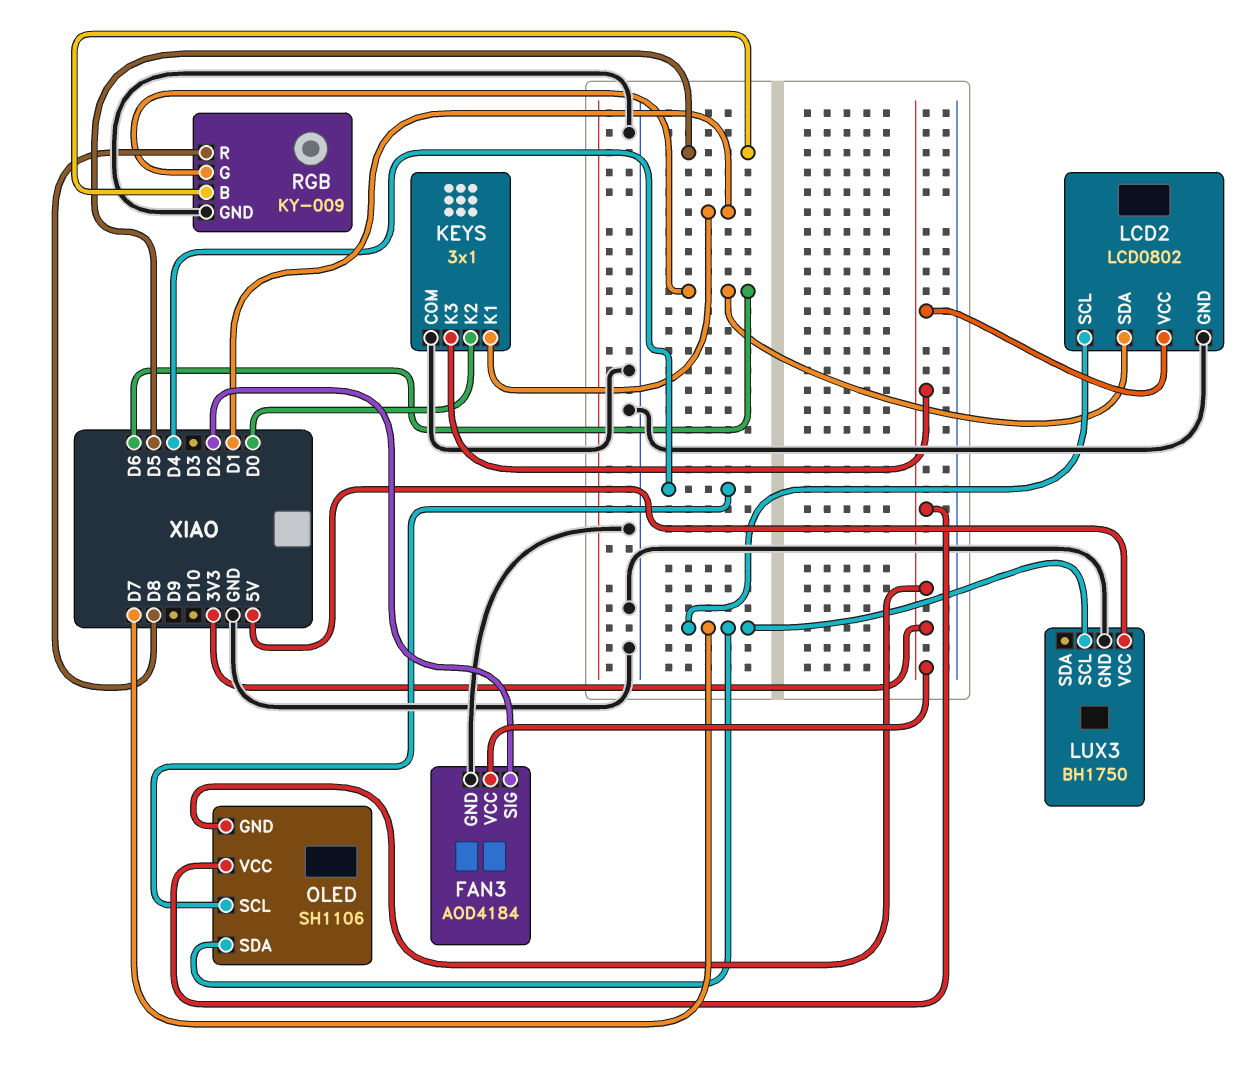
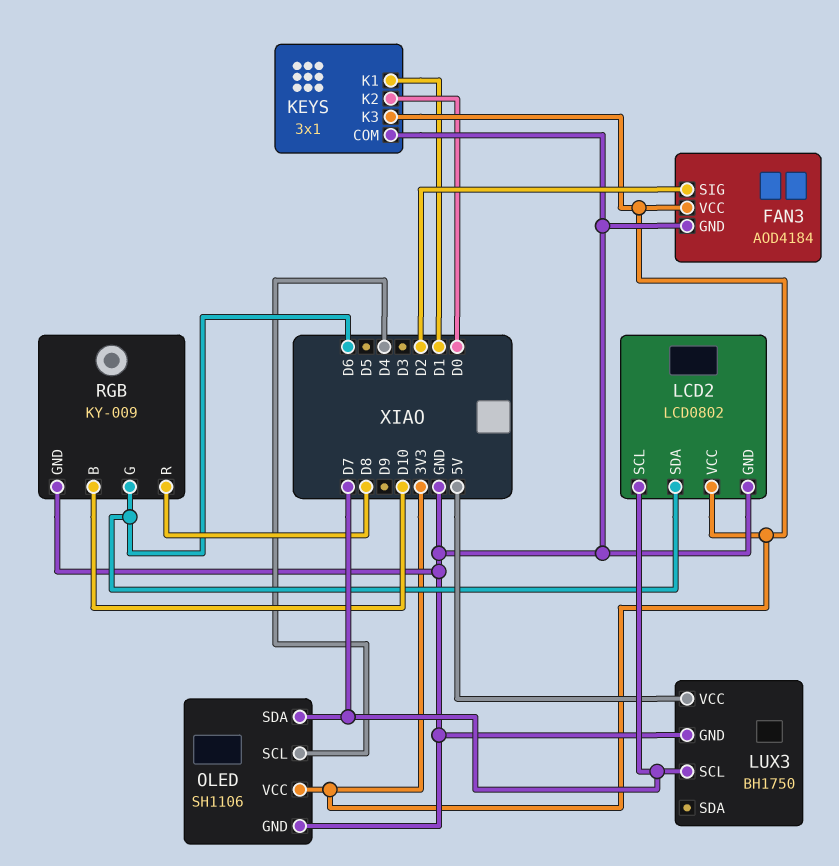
OLED pin GND: 3V3 -> GND
RGB pin B: D5 -> D10

